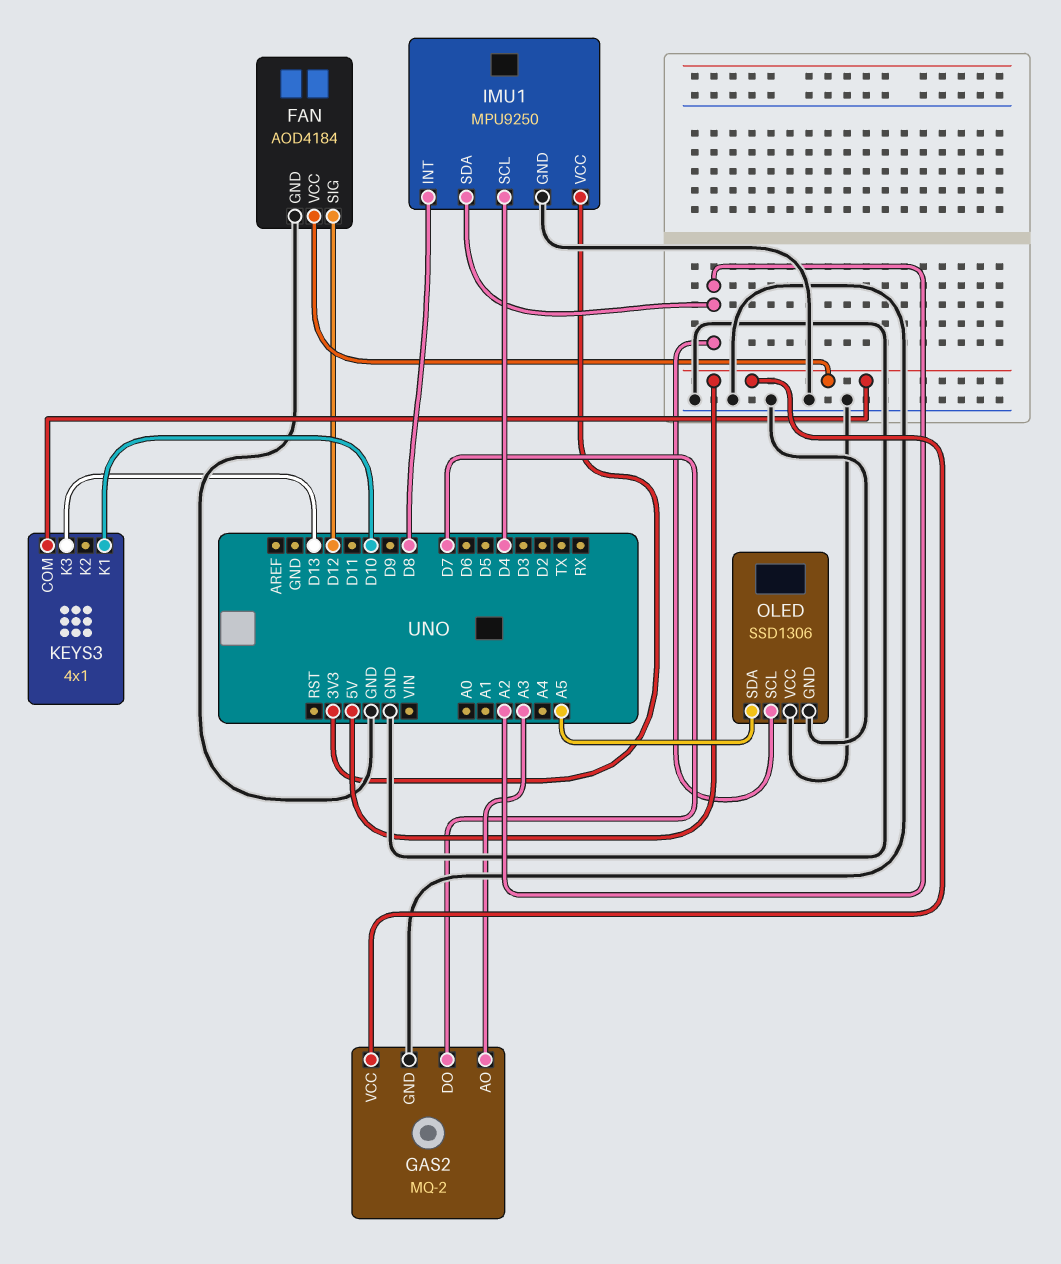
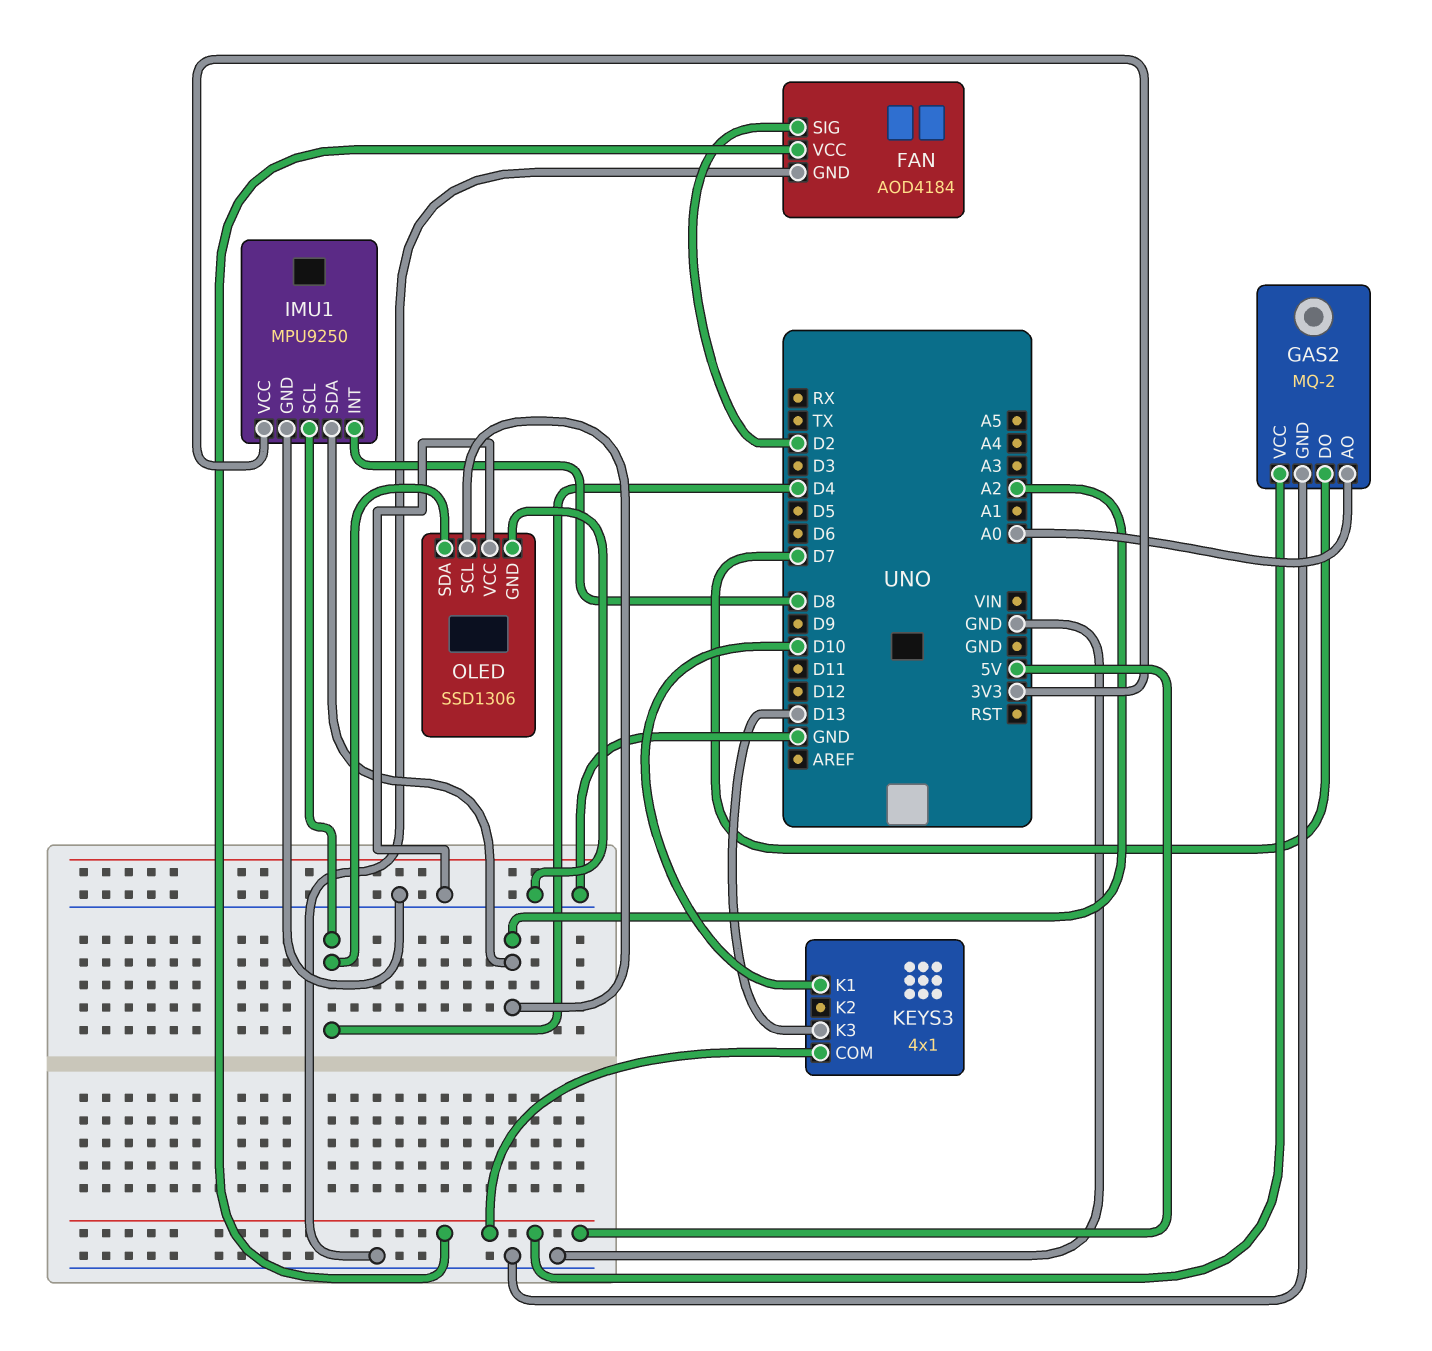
FAN pin SIG: D12 -> D2
GAS2 pin AO: A3 -> A0
OLED pin SDA: A5 -> D4

